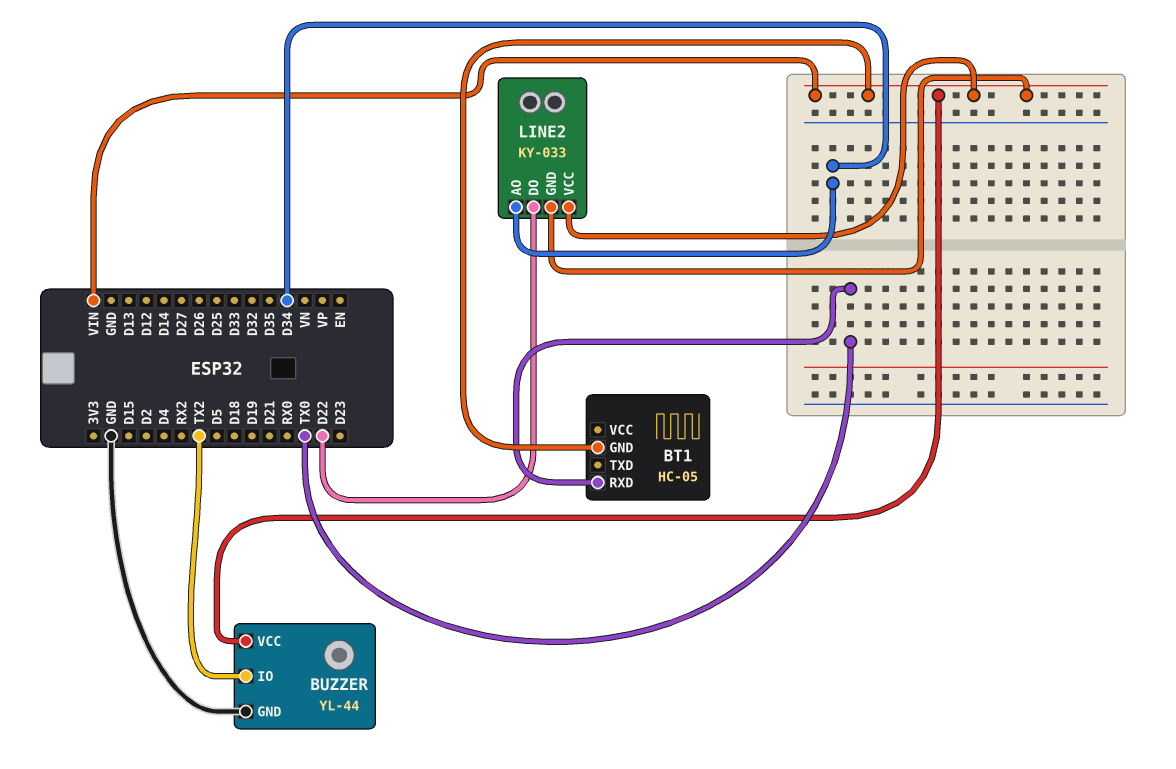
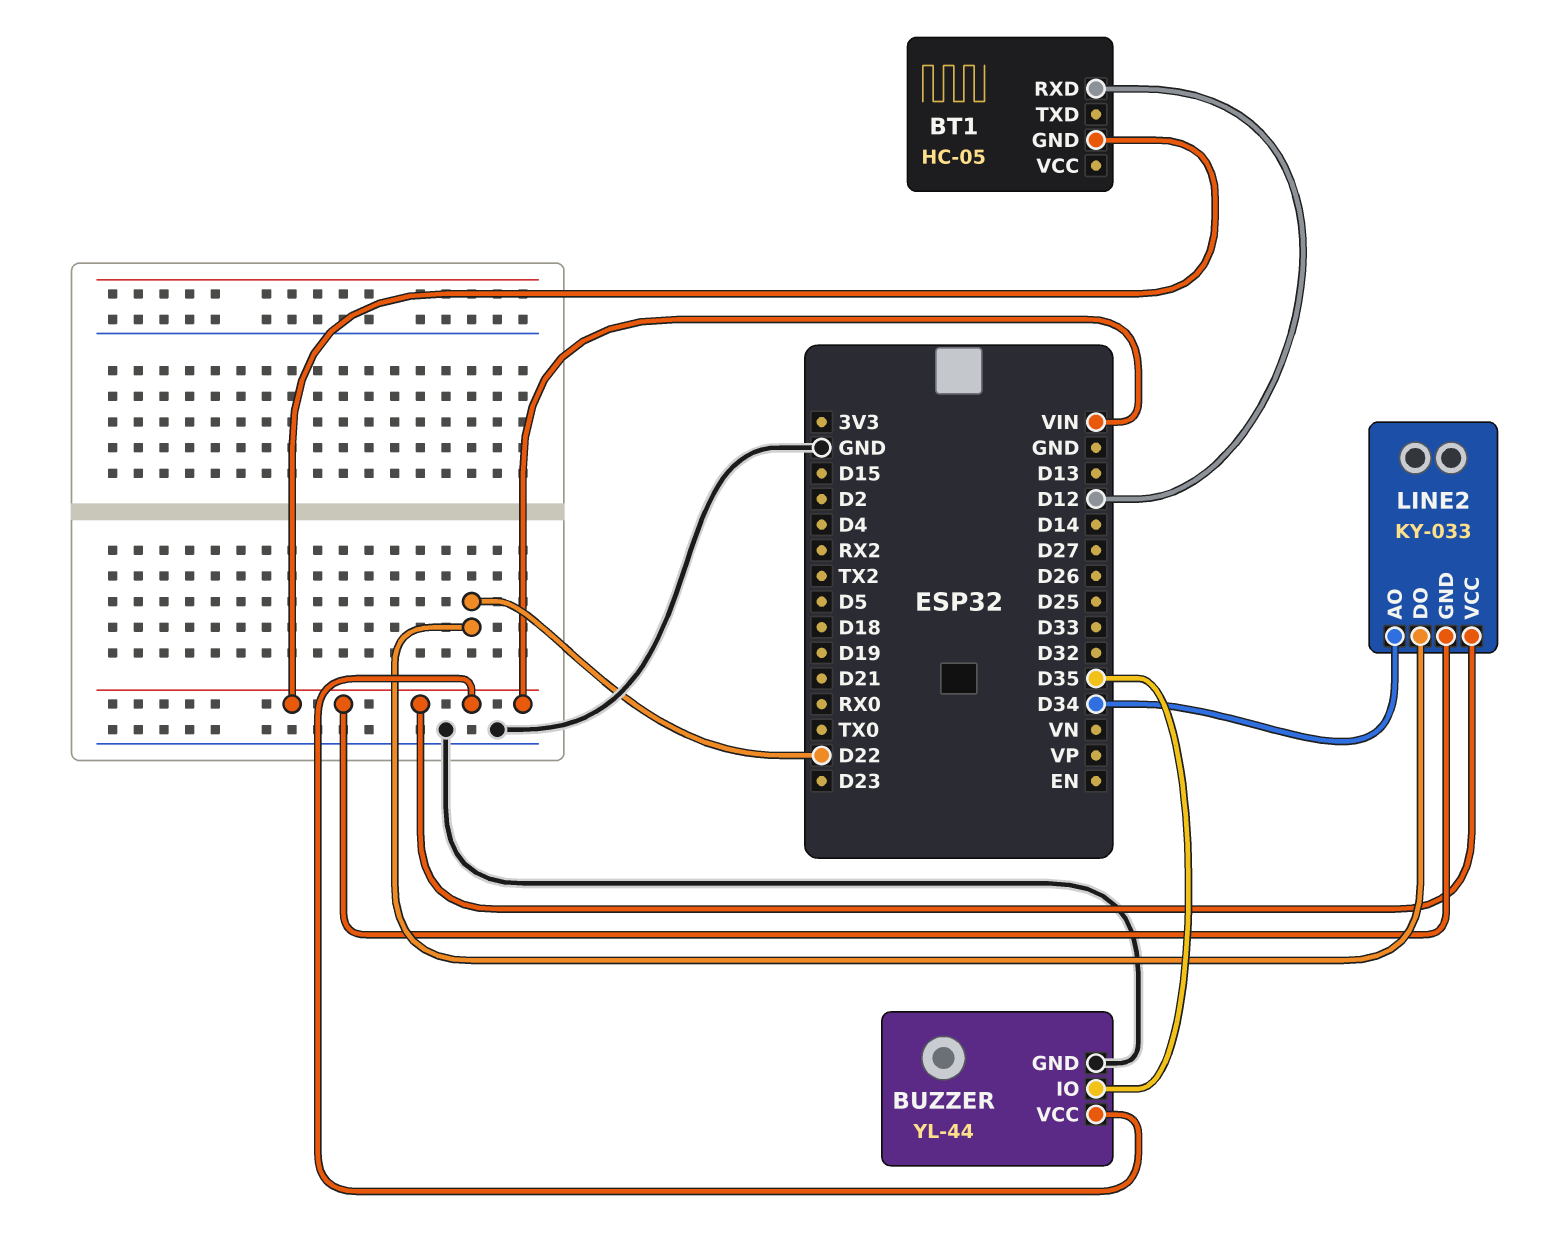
BT1 pin RXD: TX0 -> D12
BUZZER pin IO: TX2 -> D35

